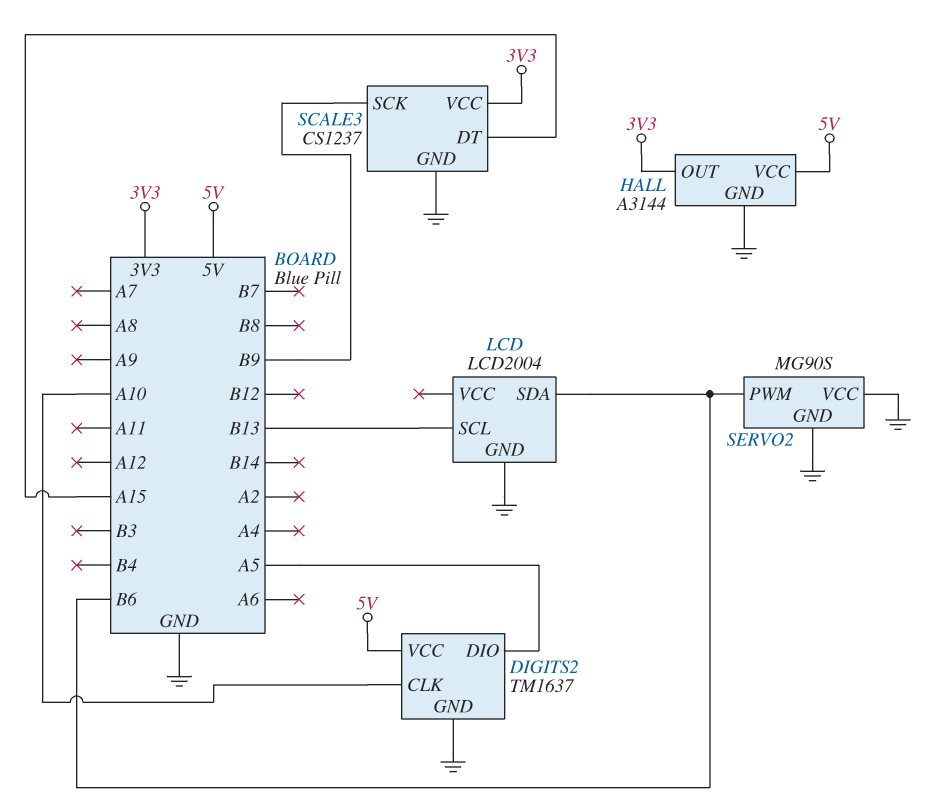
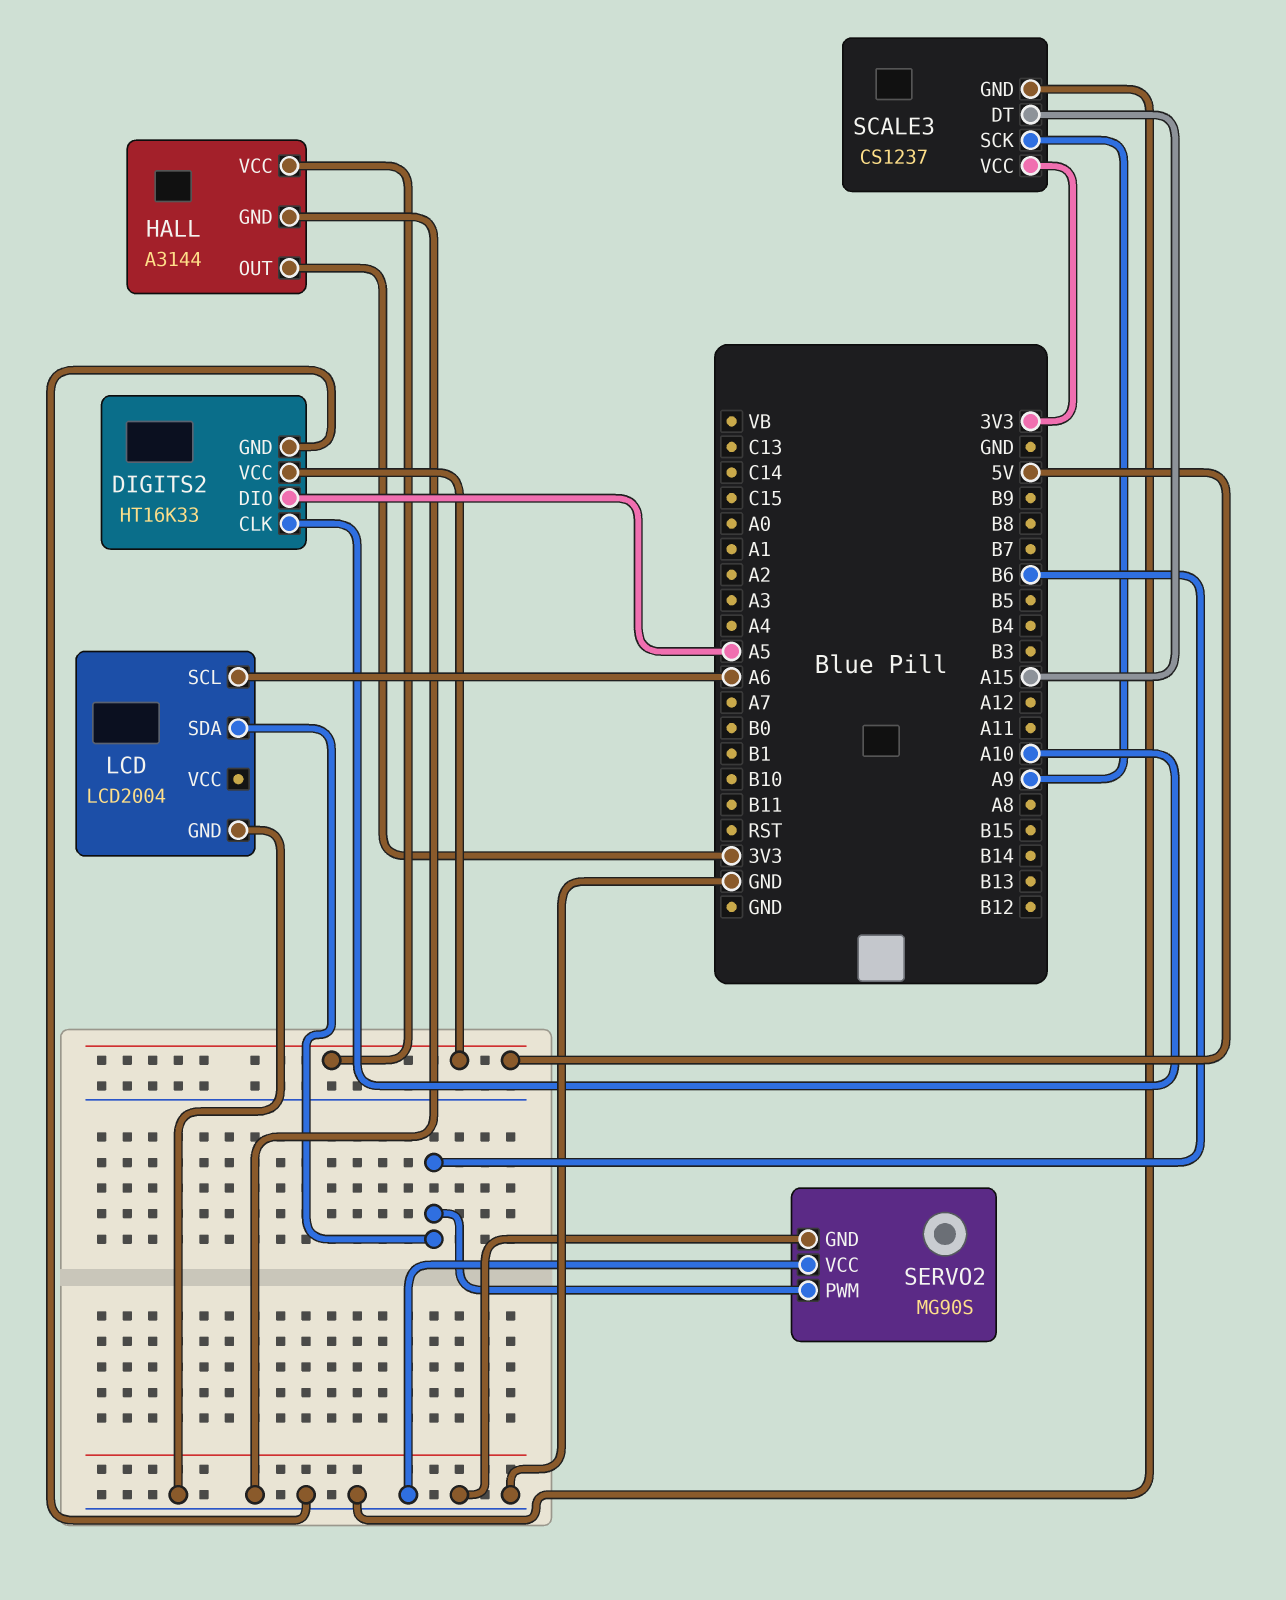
DIGITS2: TM1637 -> HT16K33
LCD pin SCL: B13 -> A6
SCALE3 pin SCK: B9 -> A9

